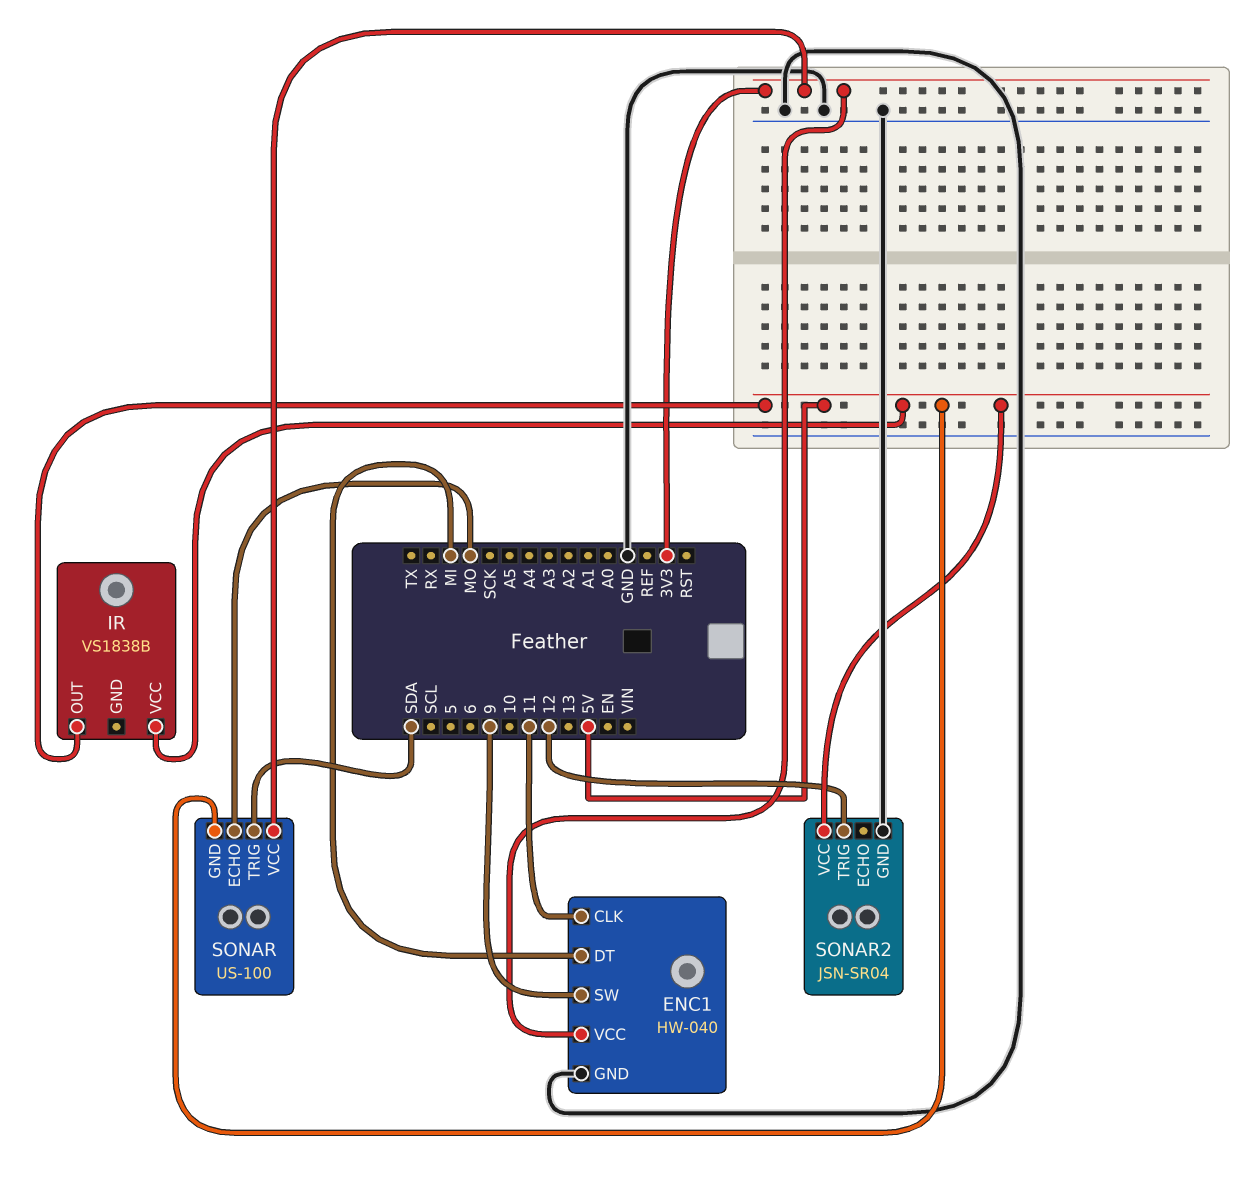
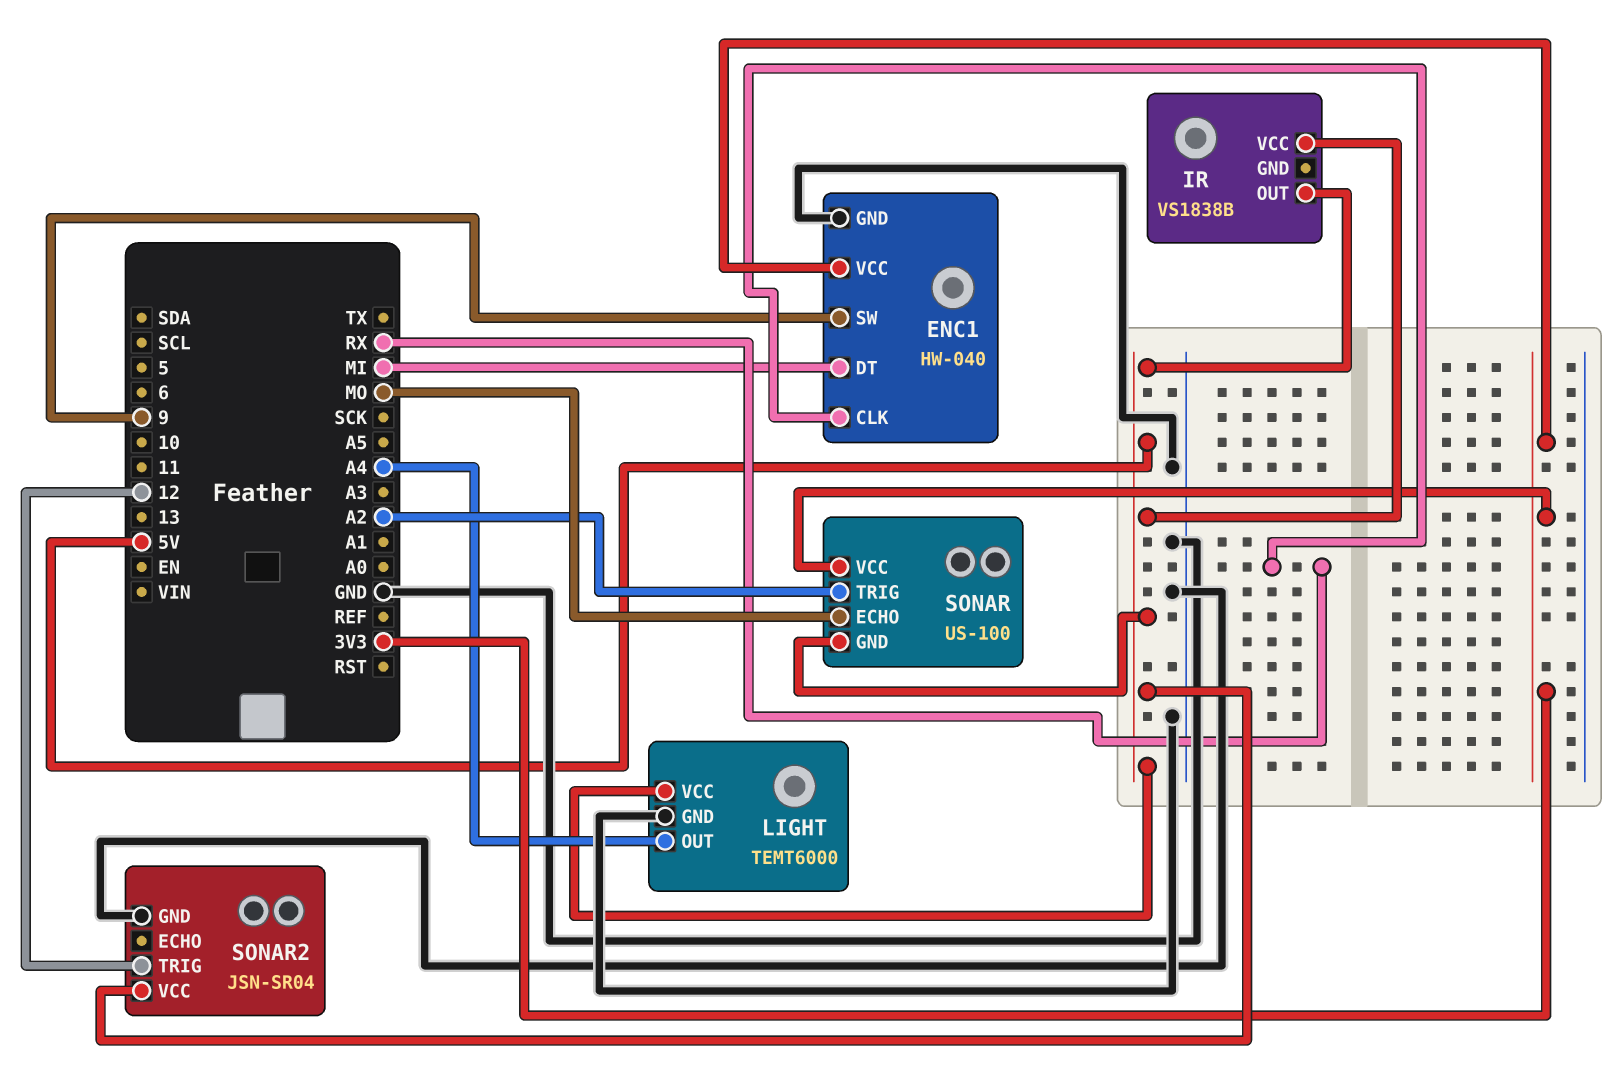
ENC1 pin CLK: 11 -> RX
LIGHT: none -> TEMT6000
LIGHT pin GND: none -> GND
LIGHT pin OUT: none -> A4
LIGHT pin VCC: none -> 5V
SONAR pin TRIG: SDA -> A2

